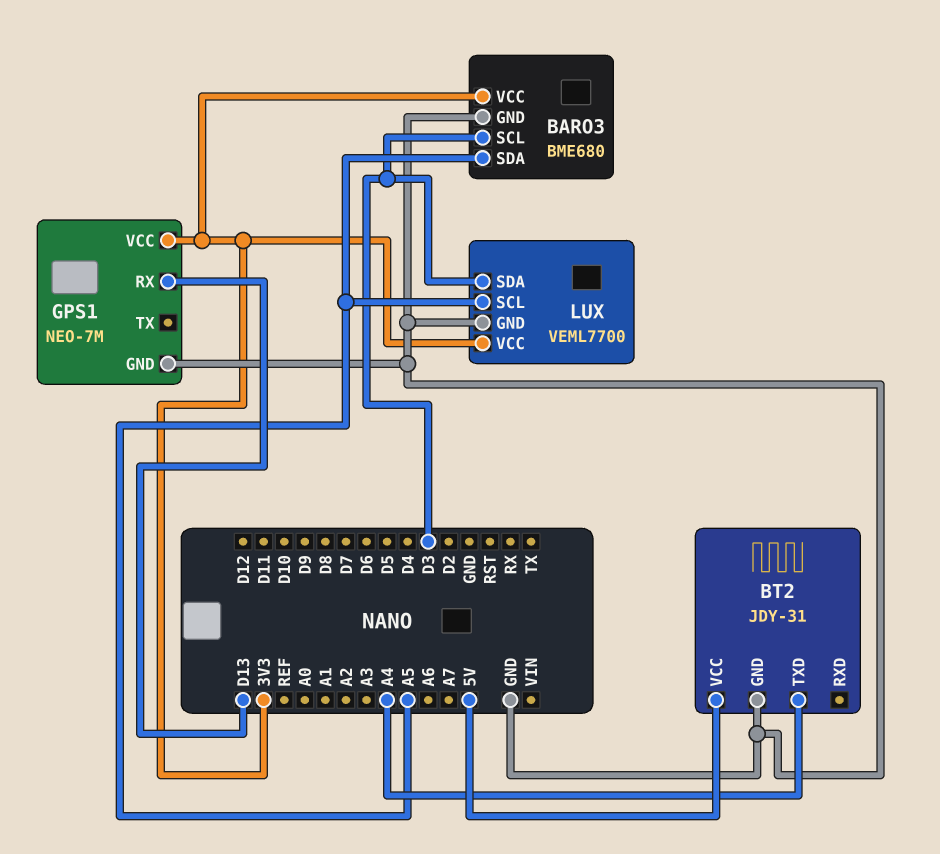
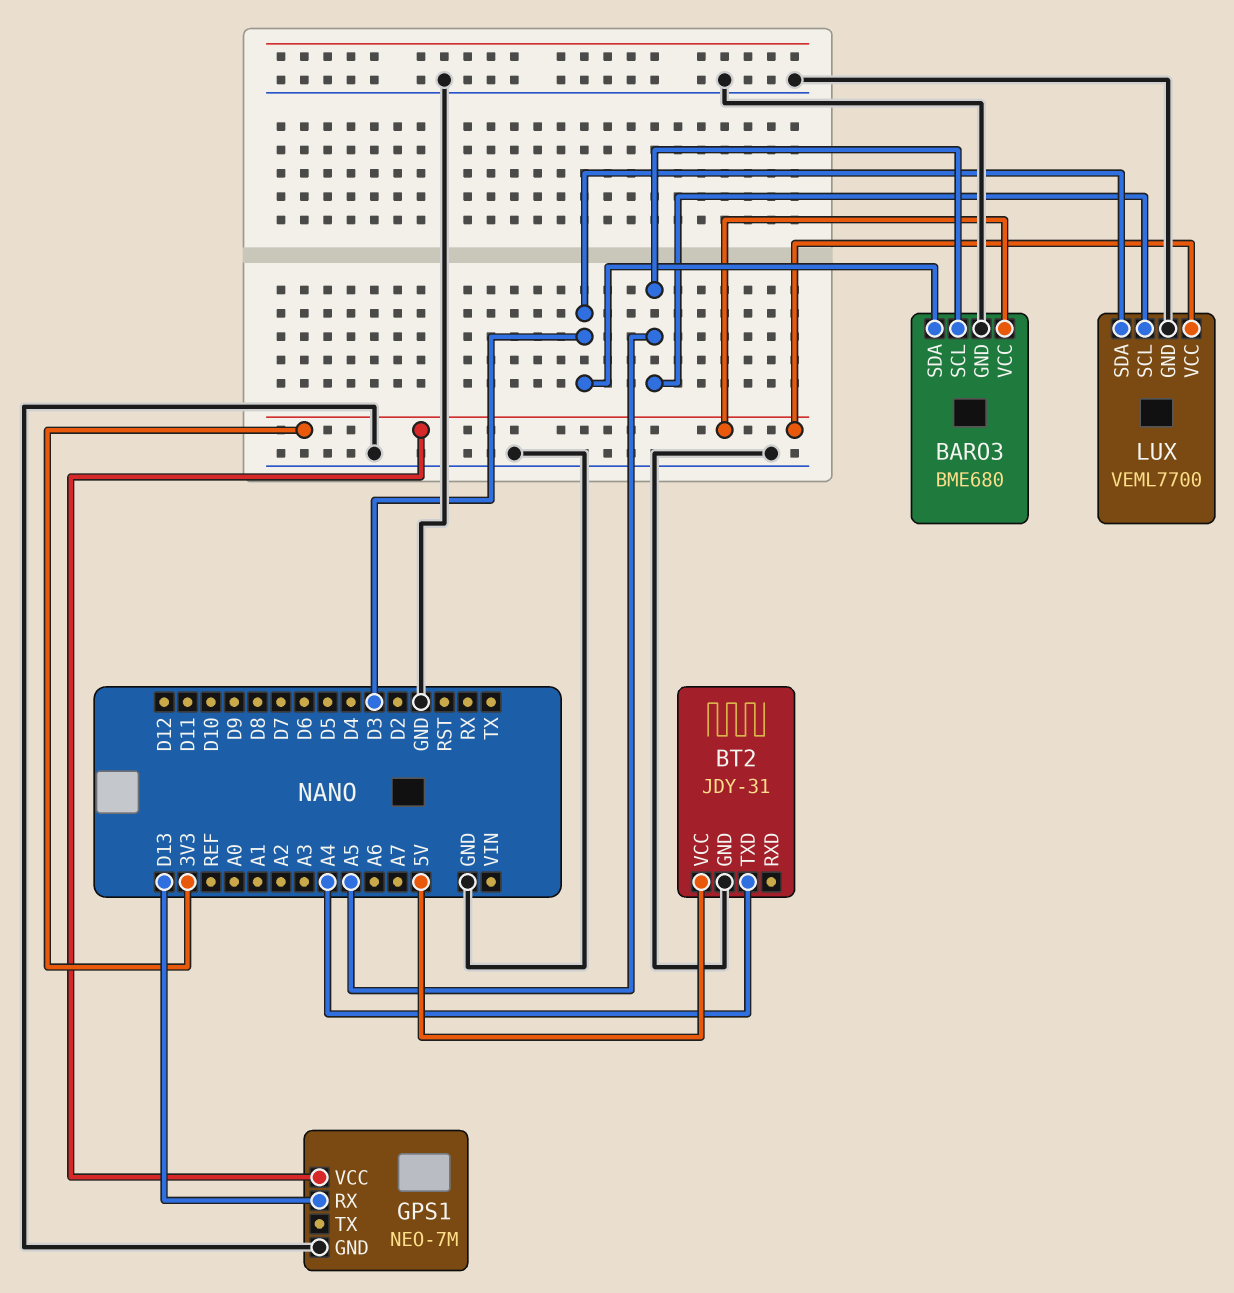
BARO3 pin SCL: D3 -> A5
BARO3 pin SDA: A5 -> D3

